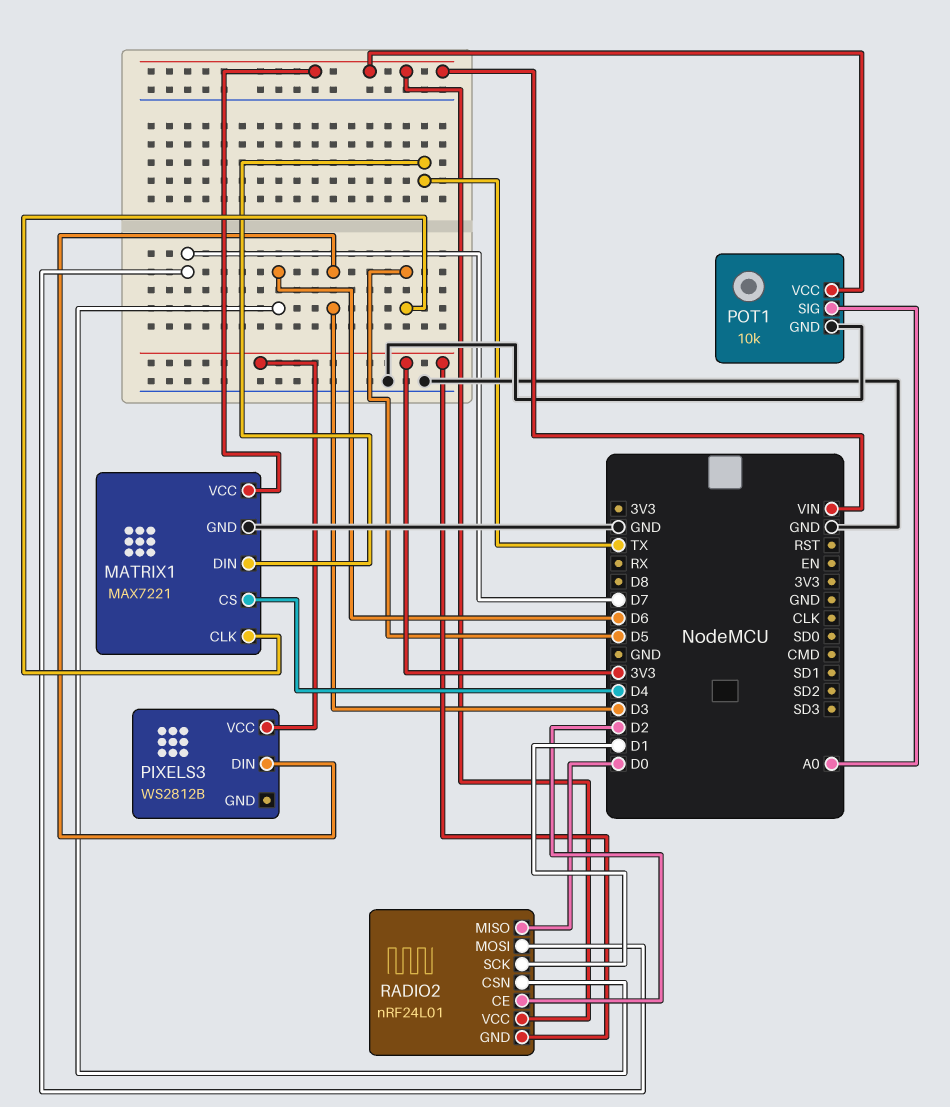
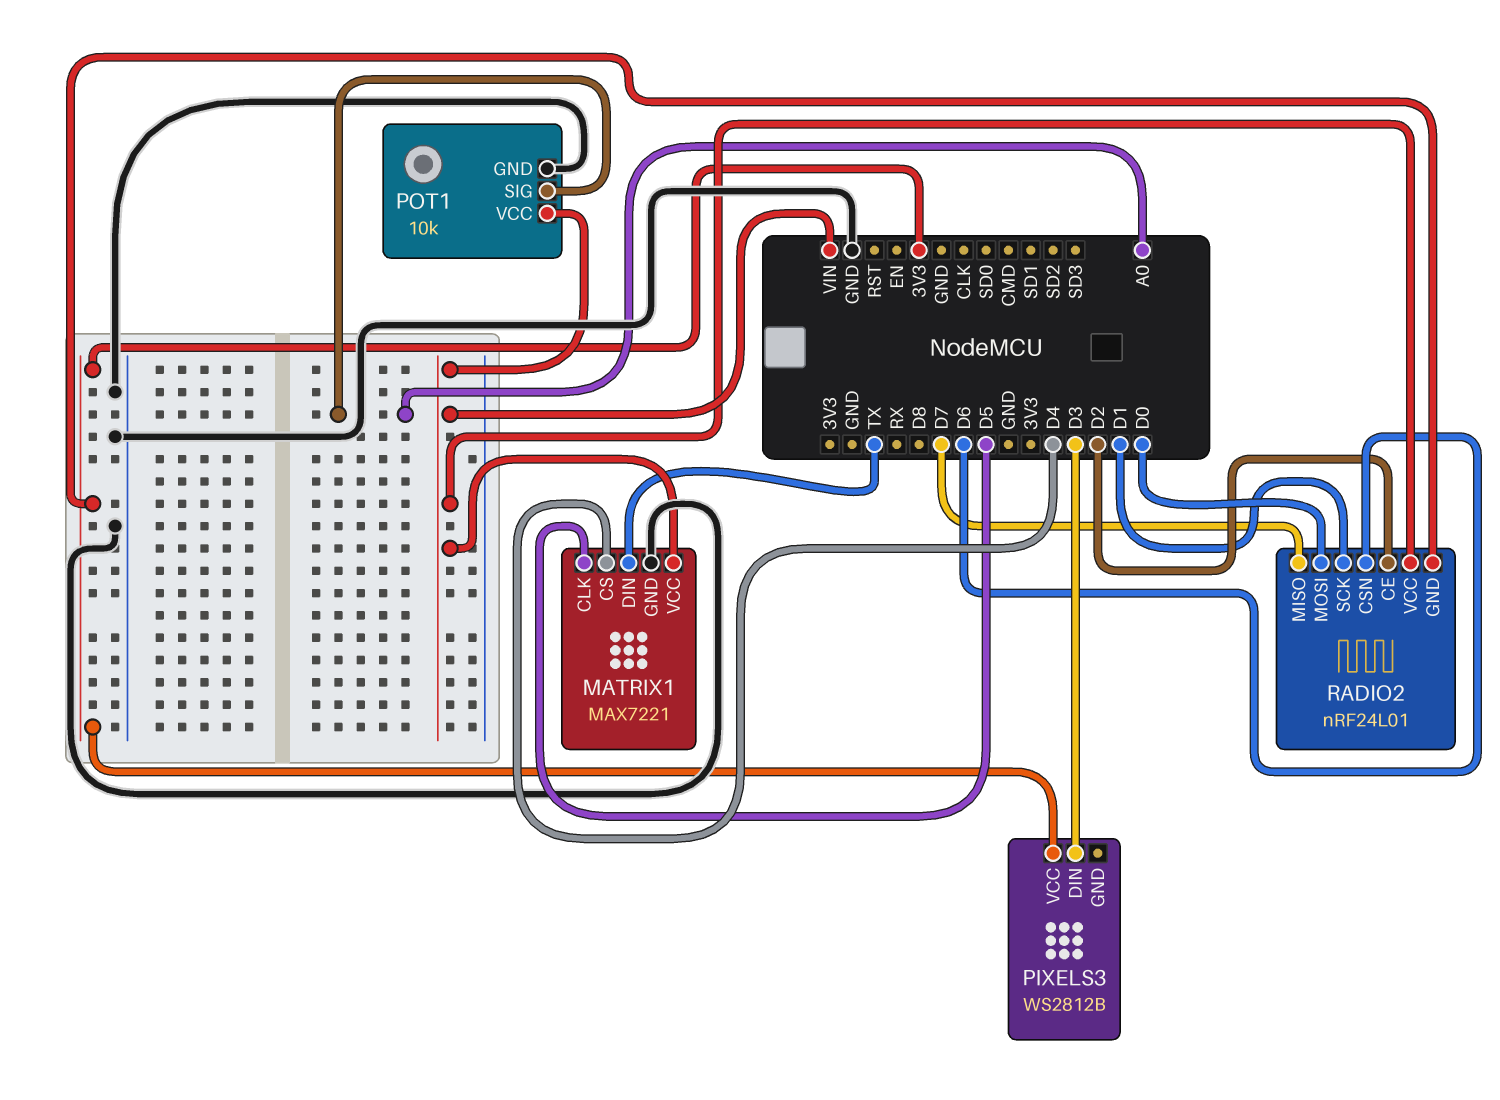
RADIO2 pin MISO: D0 -> D7
RADIO2 pin MOSI: D7 -> D0

